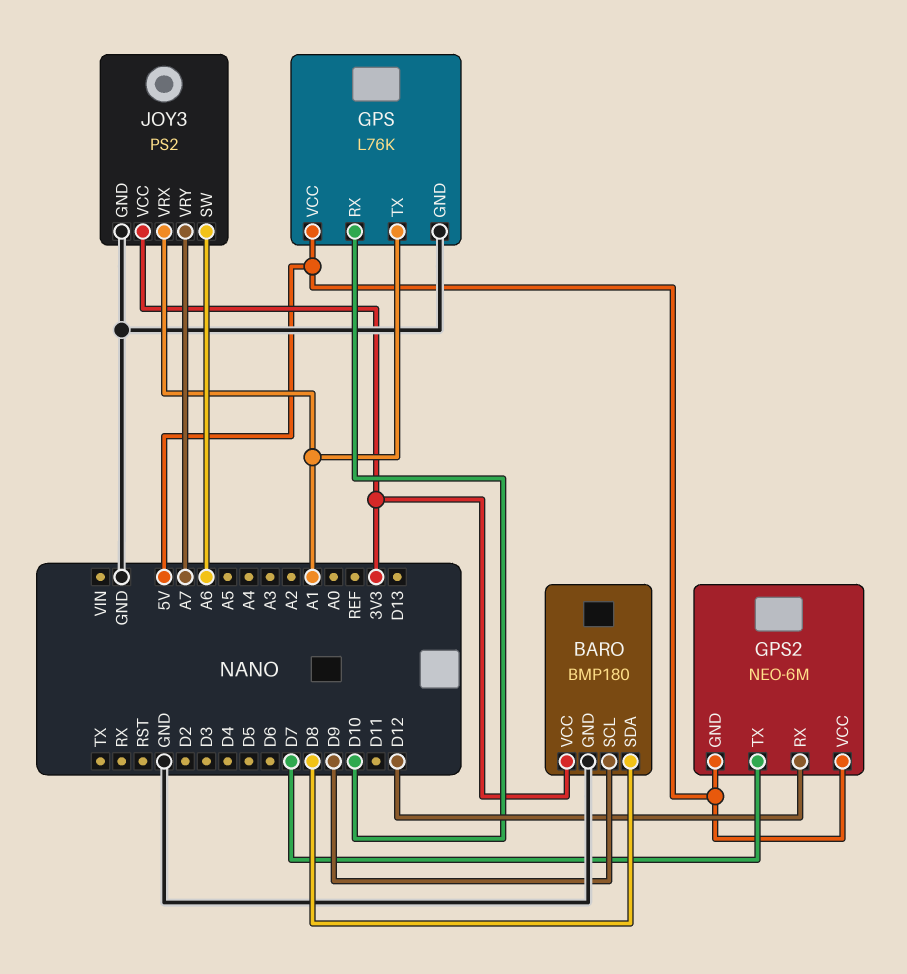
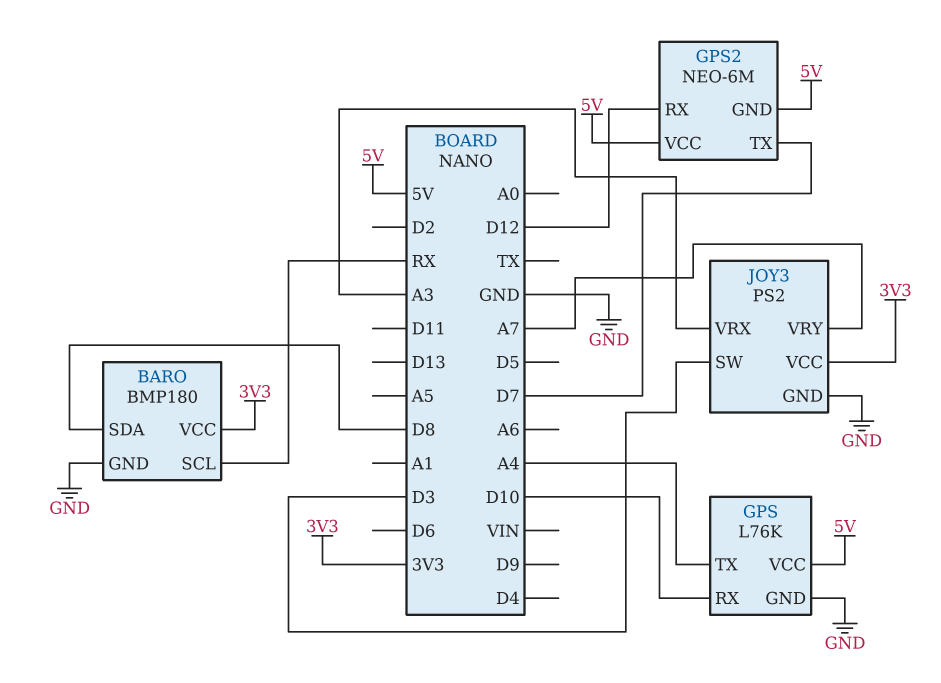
BARO pin SCL: D9 -> RX
GPS pin TX: A1 -> A4
JOY3 pin SW: A6 -> D3
JOY3 pin VRX: A1 -> A3

